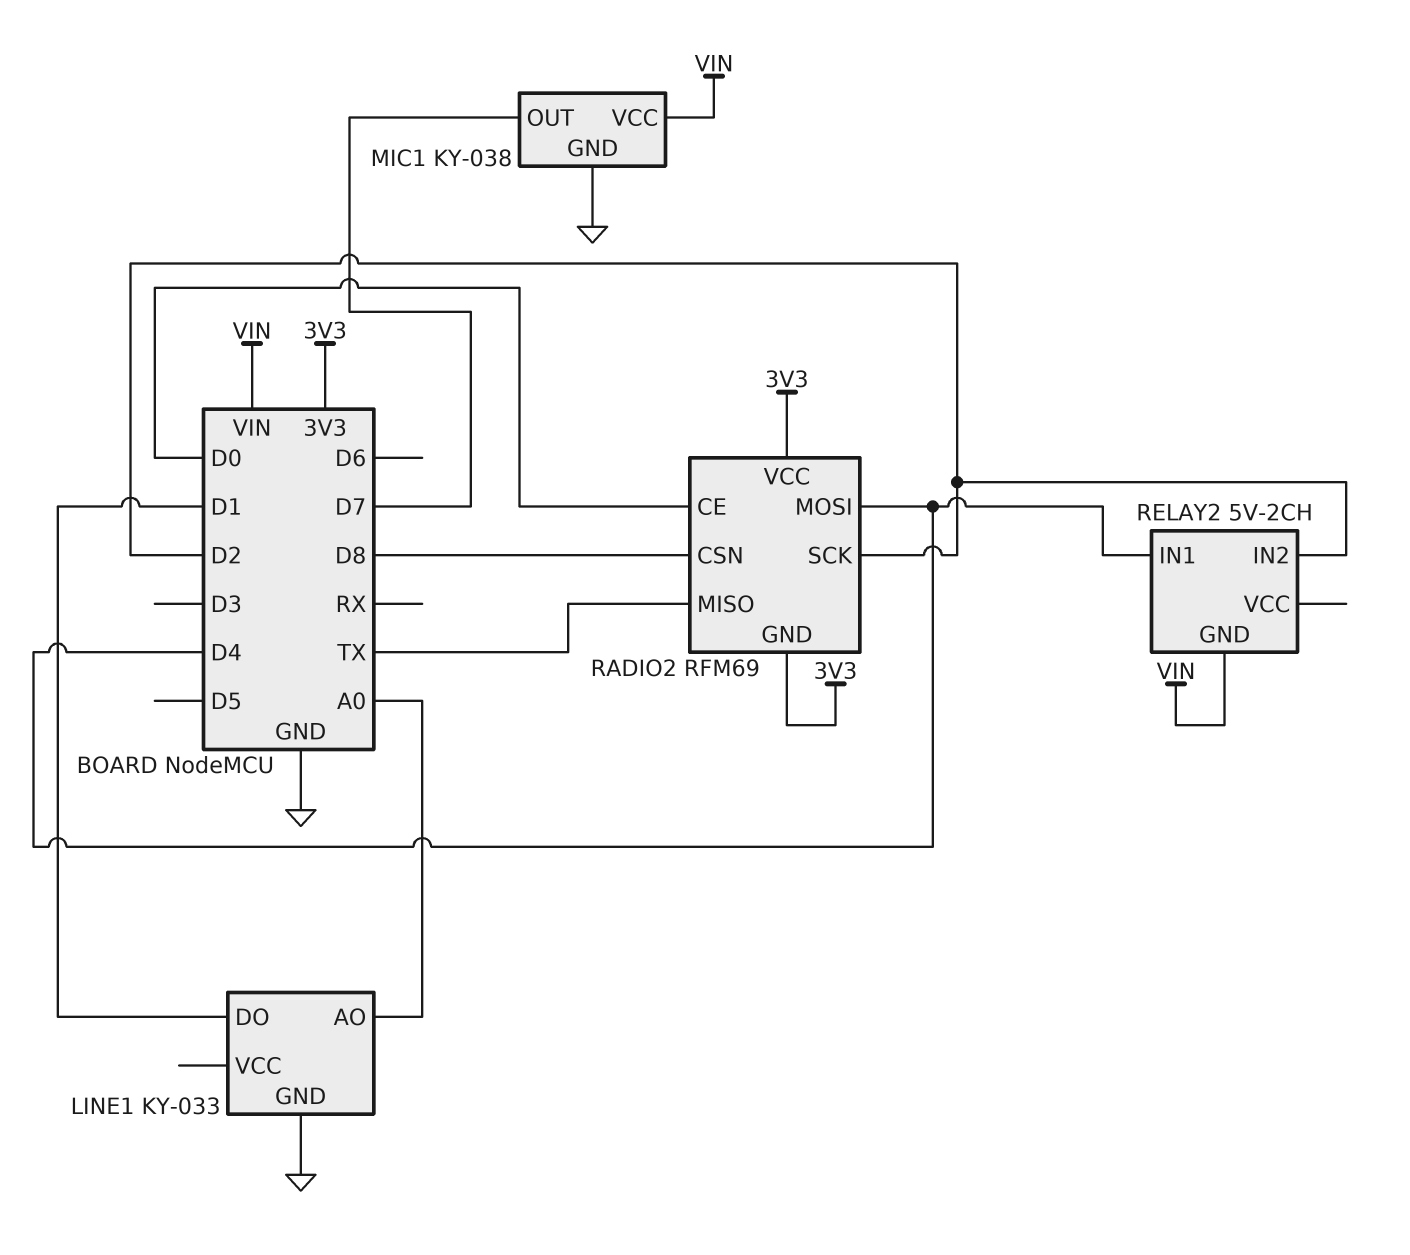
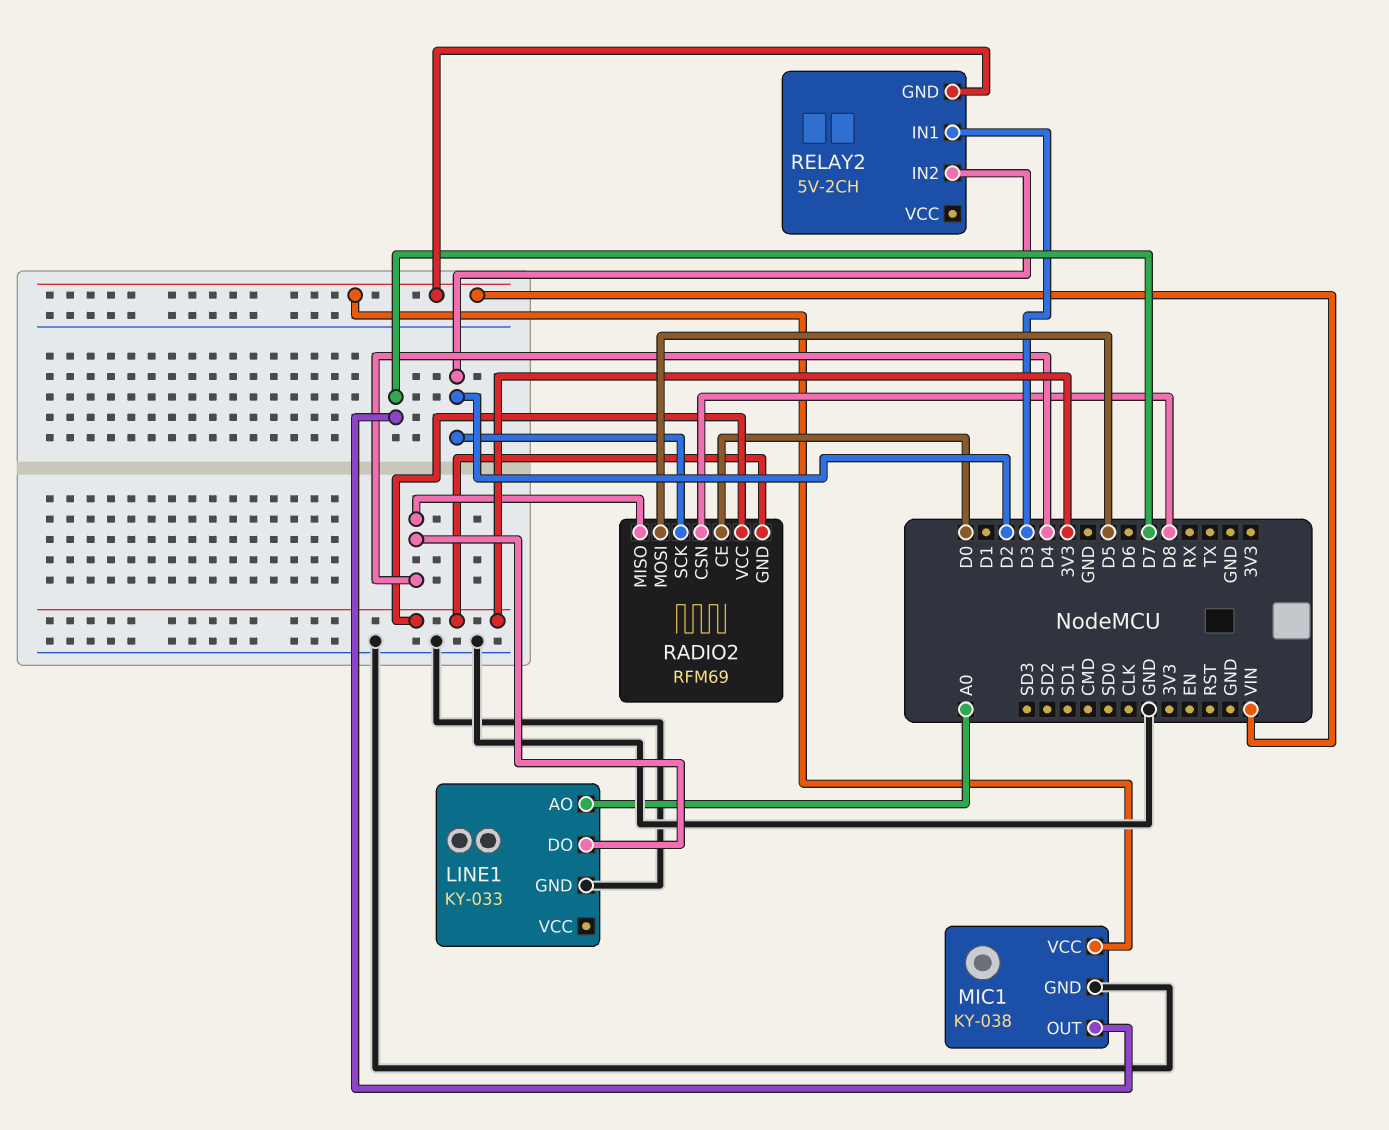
LINE1 pin DO: D1 -> D4
RADIO2 pin MISO: TX -> D4
RADIO2 pin MOSI: D4 -> D5
RELAY2 pin IN1: D4 -> D3

